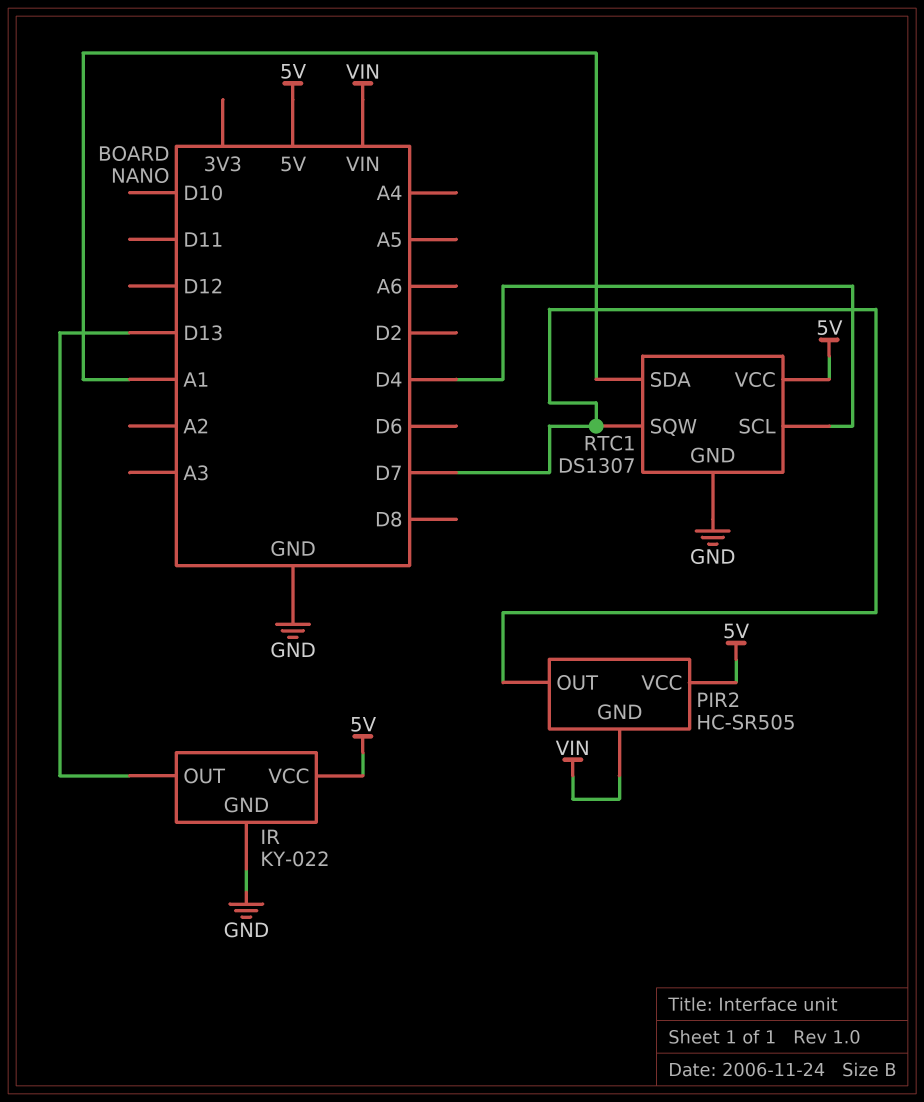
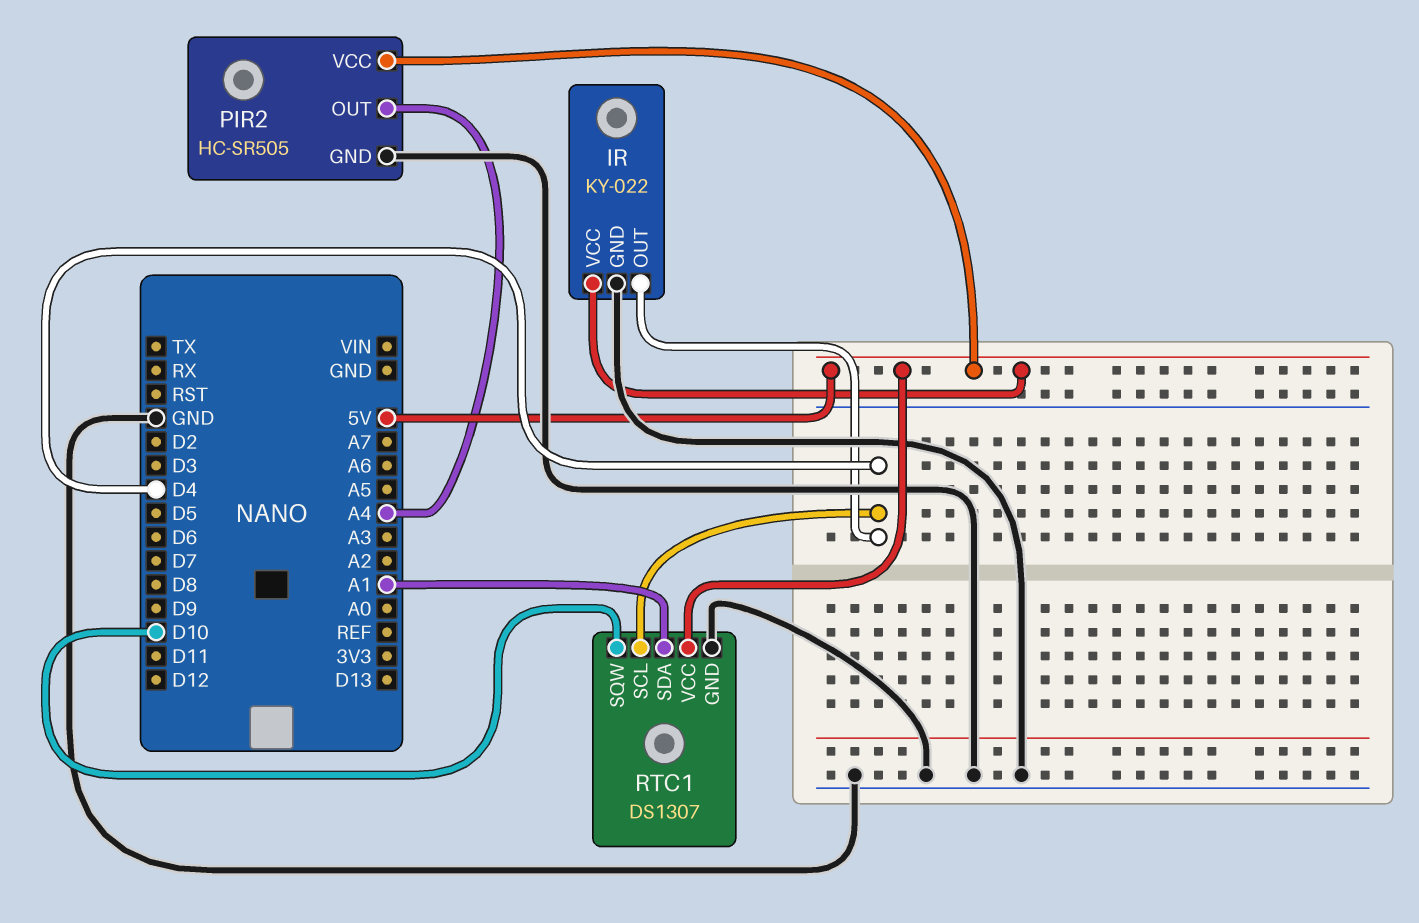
IR pin OUT: D13 -> D4
PIR2 pin GND: VIN -> GND
PIR2 pin OUT: D7 -> A4
RTC1 pin SQW: D7 -> D10

